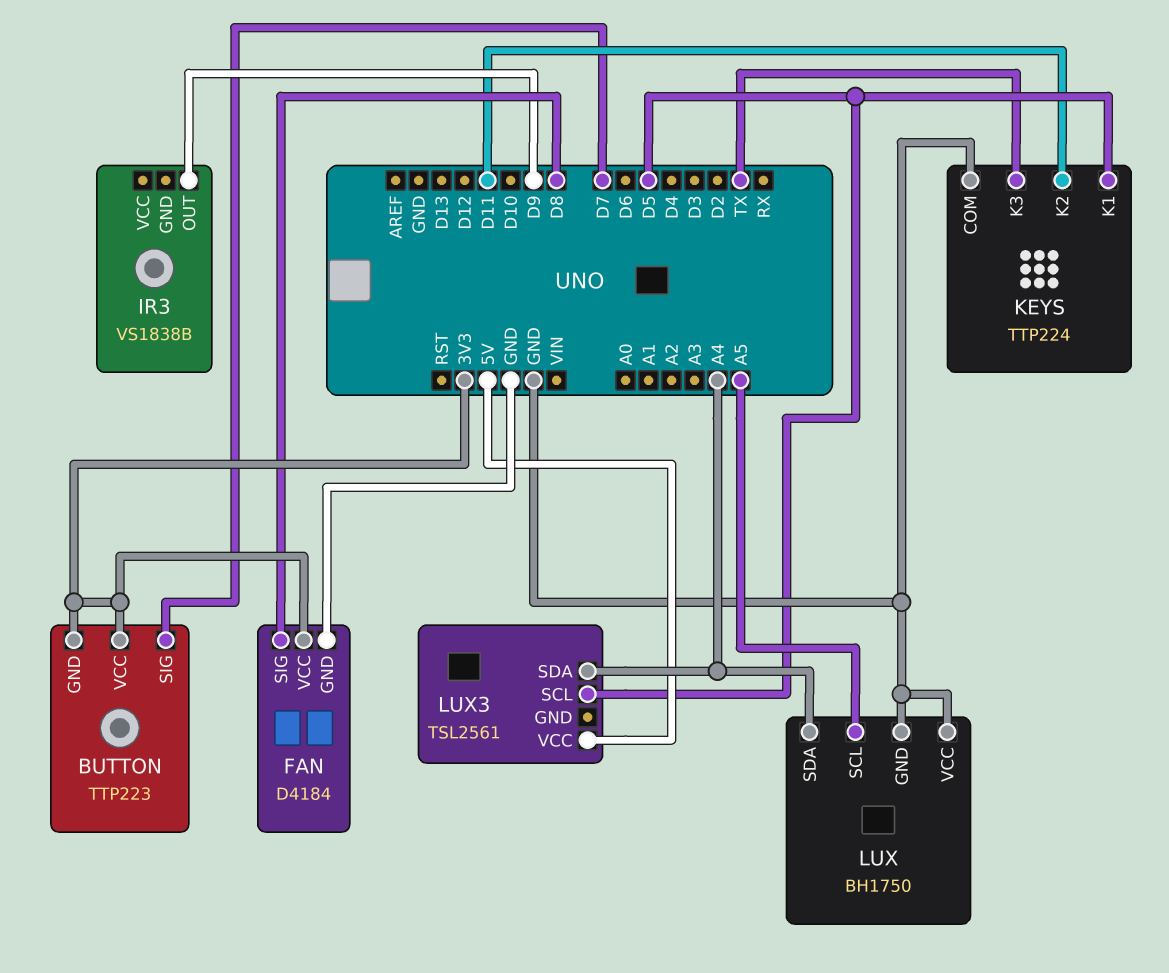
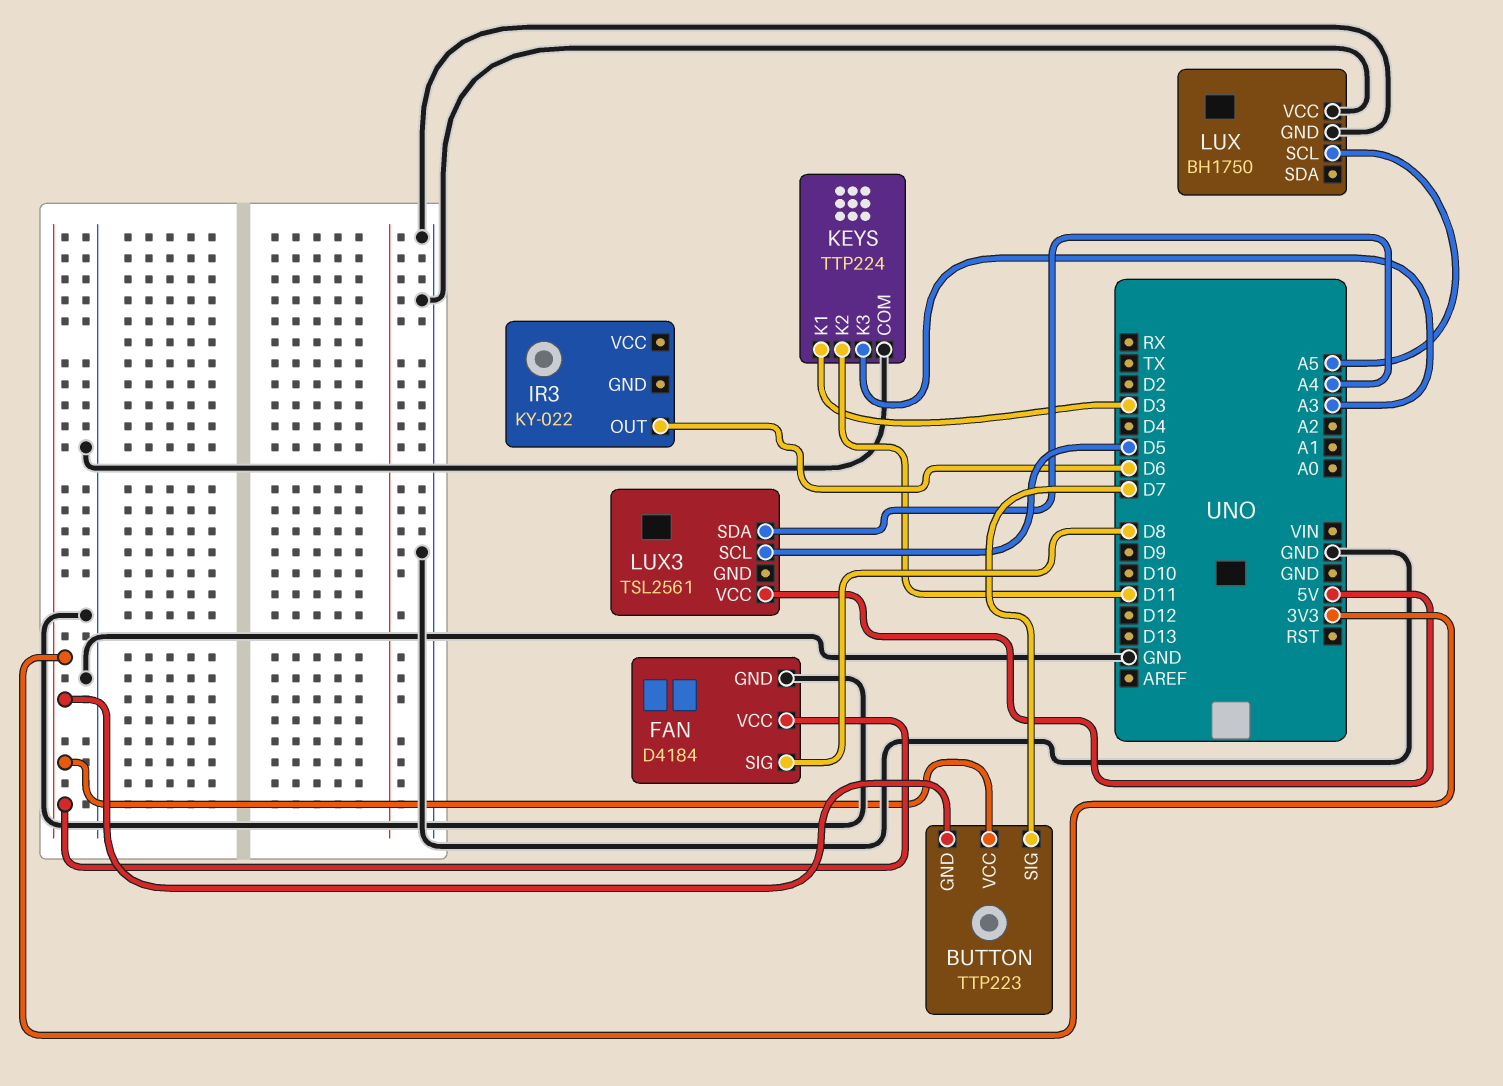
IR3: VS1838B -> KY-022
IR3 pin OUT: D9 -> D6
KEYS pin K1: D5 -> D3
KEYS pin K3: TX -> A3
LUX pin SDA: A4 -> none

